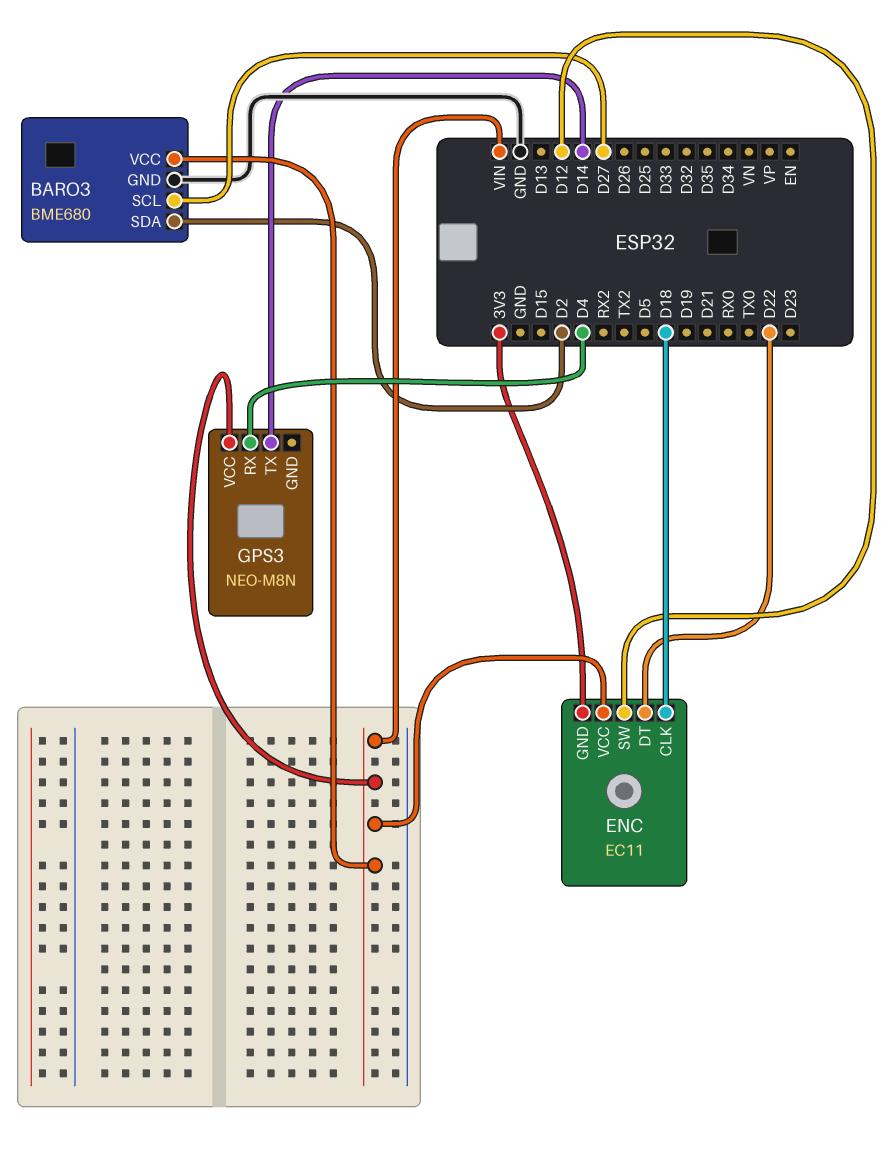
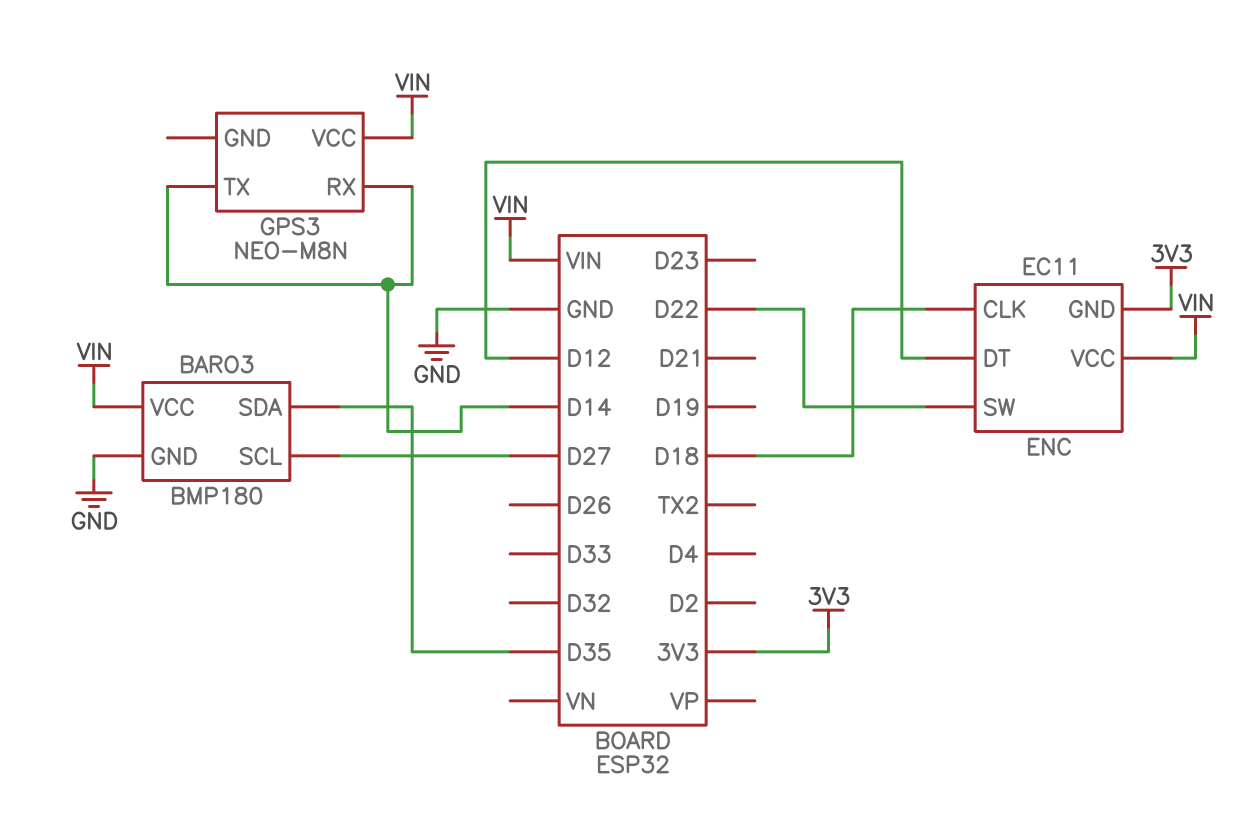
BARO3: BME680 -> BMP180
BARO3 pin SDA: D2 -> D35
ENC pin DT: D22 -> D12
ENC pin SW: D12 -> D22
GPS3 pin RX: D4 -> D14

